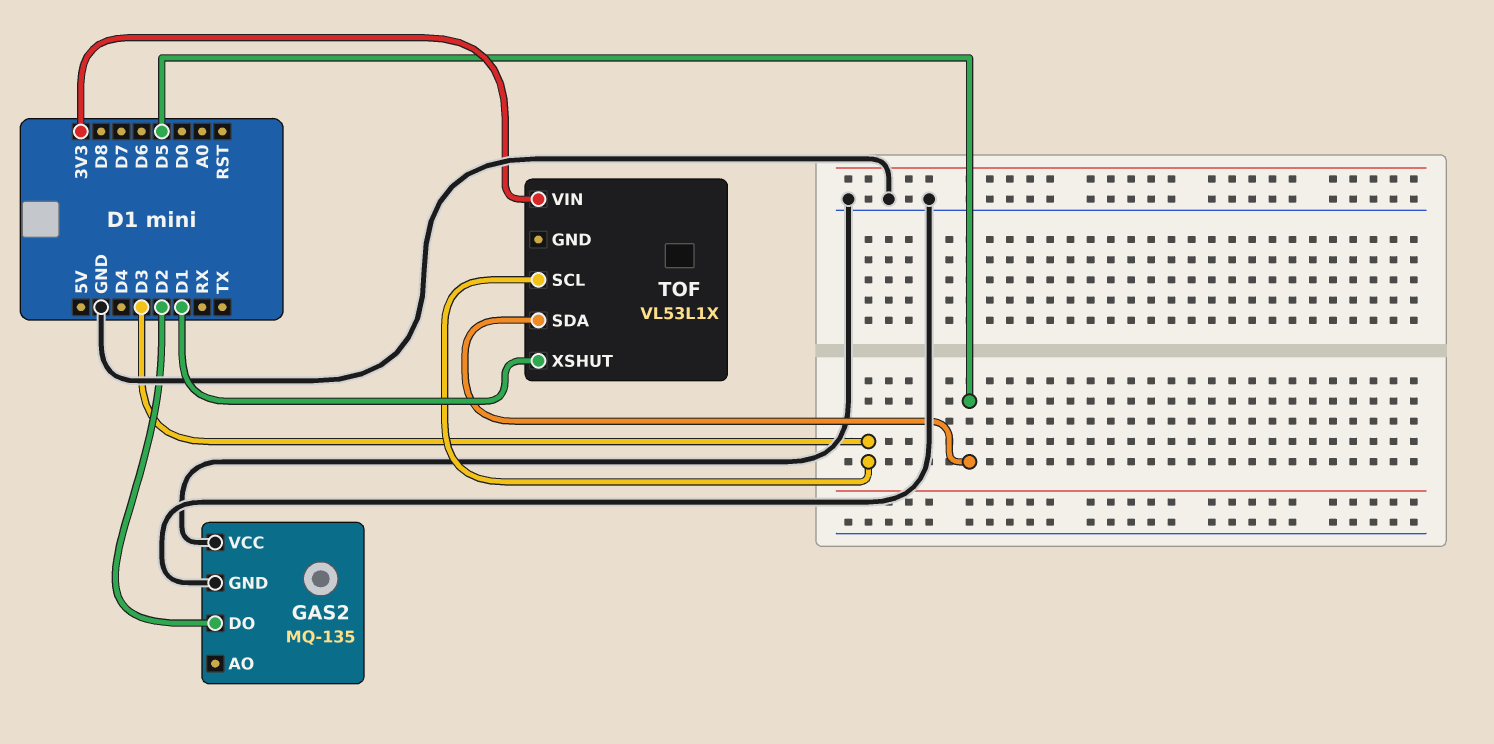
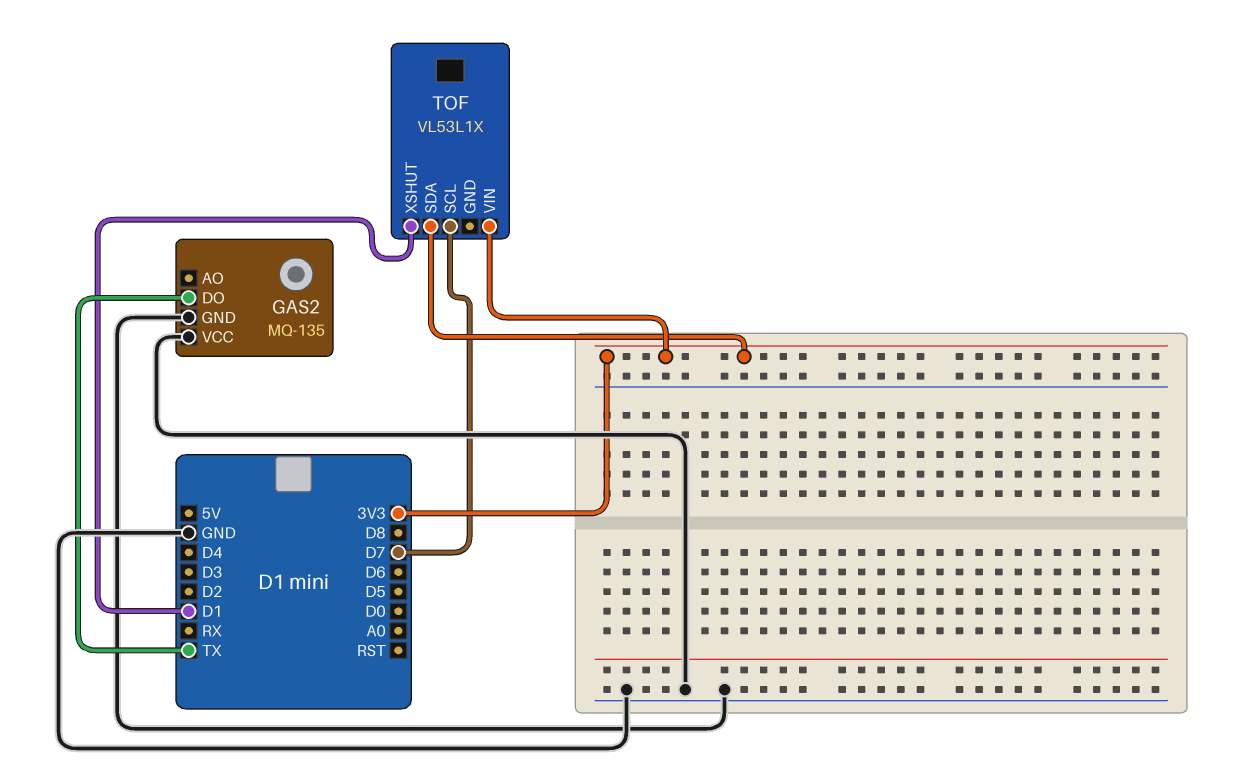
GAS2 pin DO: D2 -> TX
TOF pin SCL: D3 -> D7
TOF pin SDA: D5 -> 3V3

